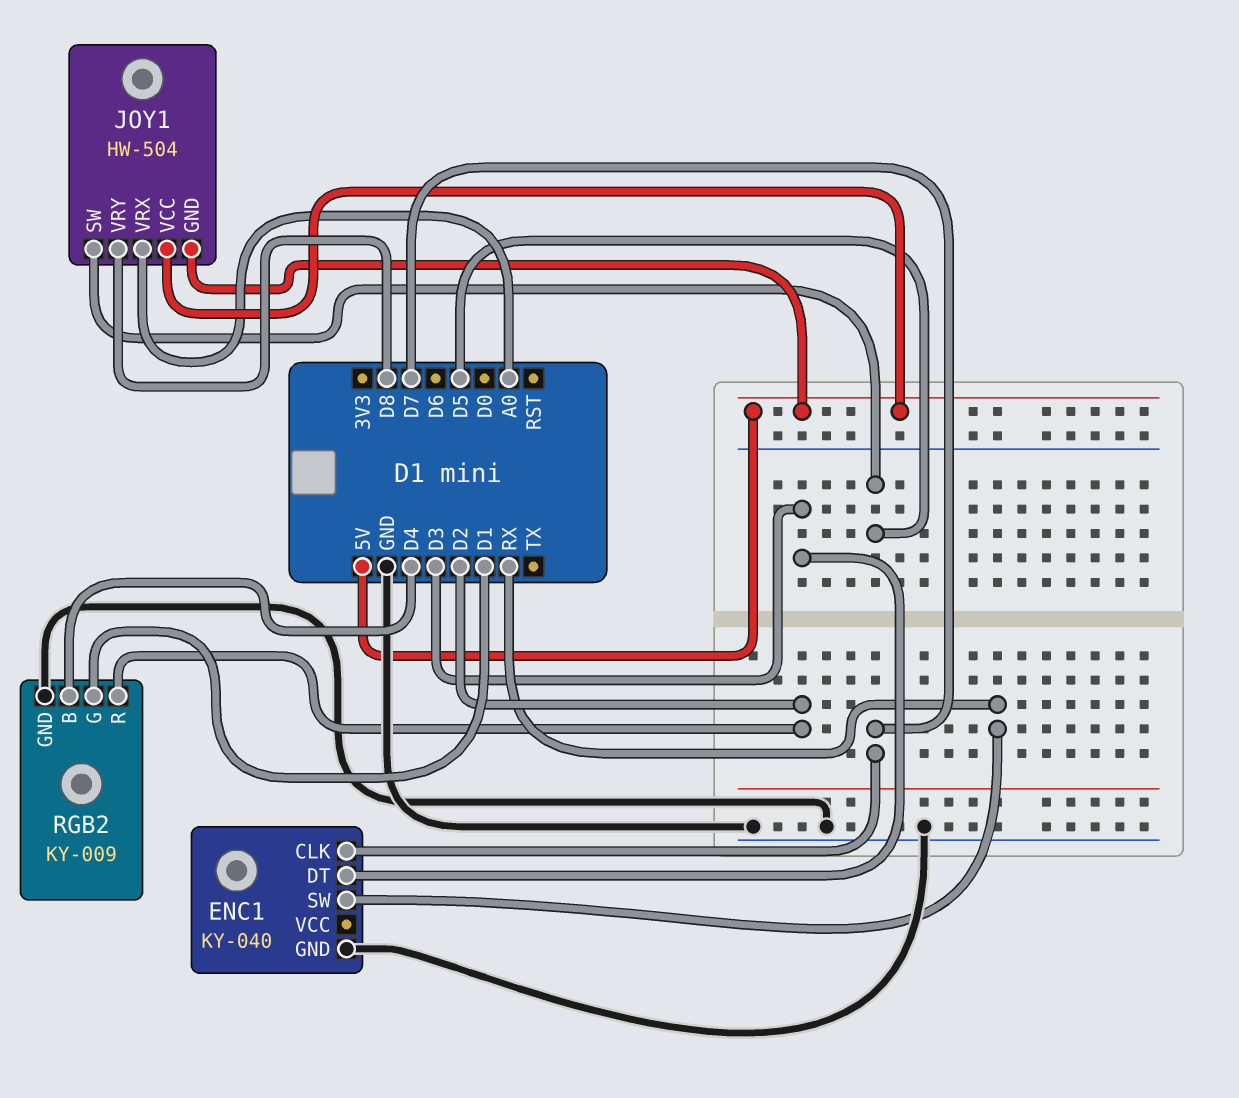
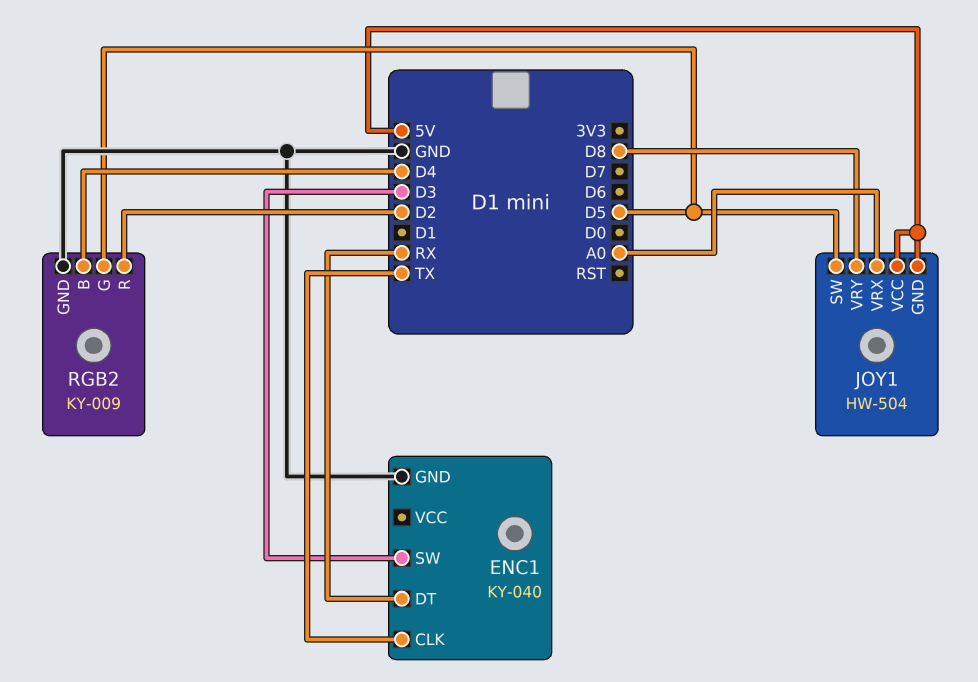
ENC1 pin CLK: D7 -> TX
ENC1 pin DT: D3 -> RX
ENC1 pin SW: RX -> D3
RGB2 pin G: D1 -> D5

